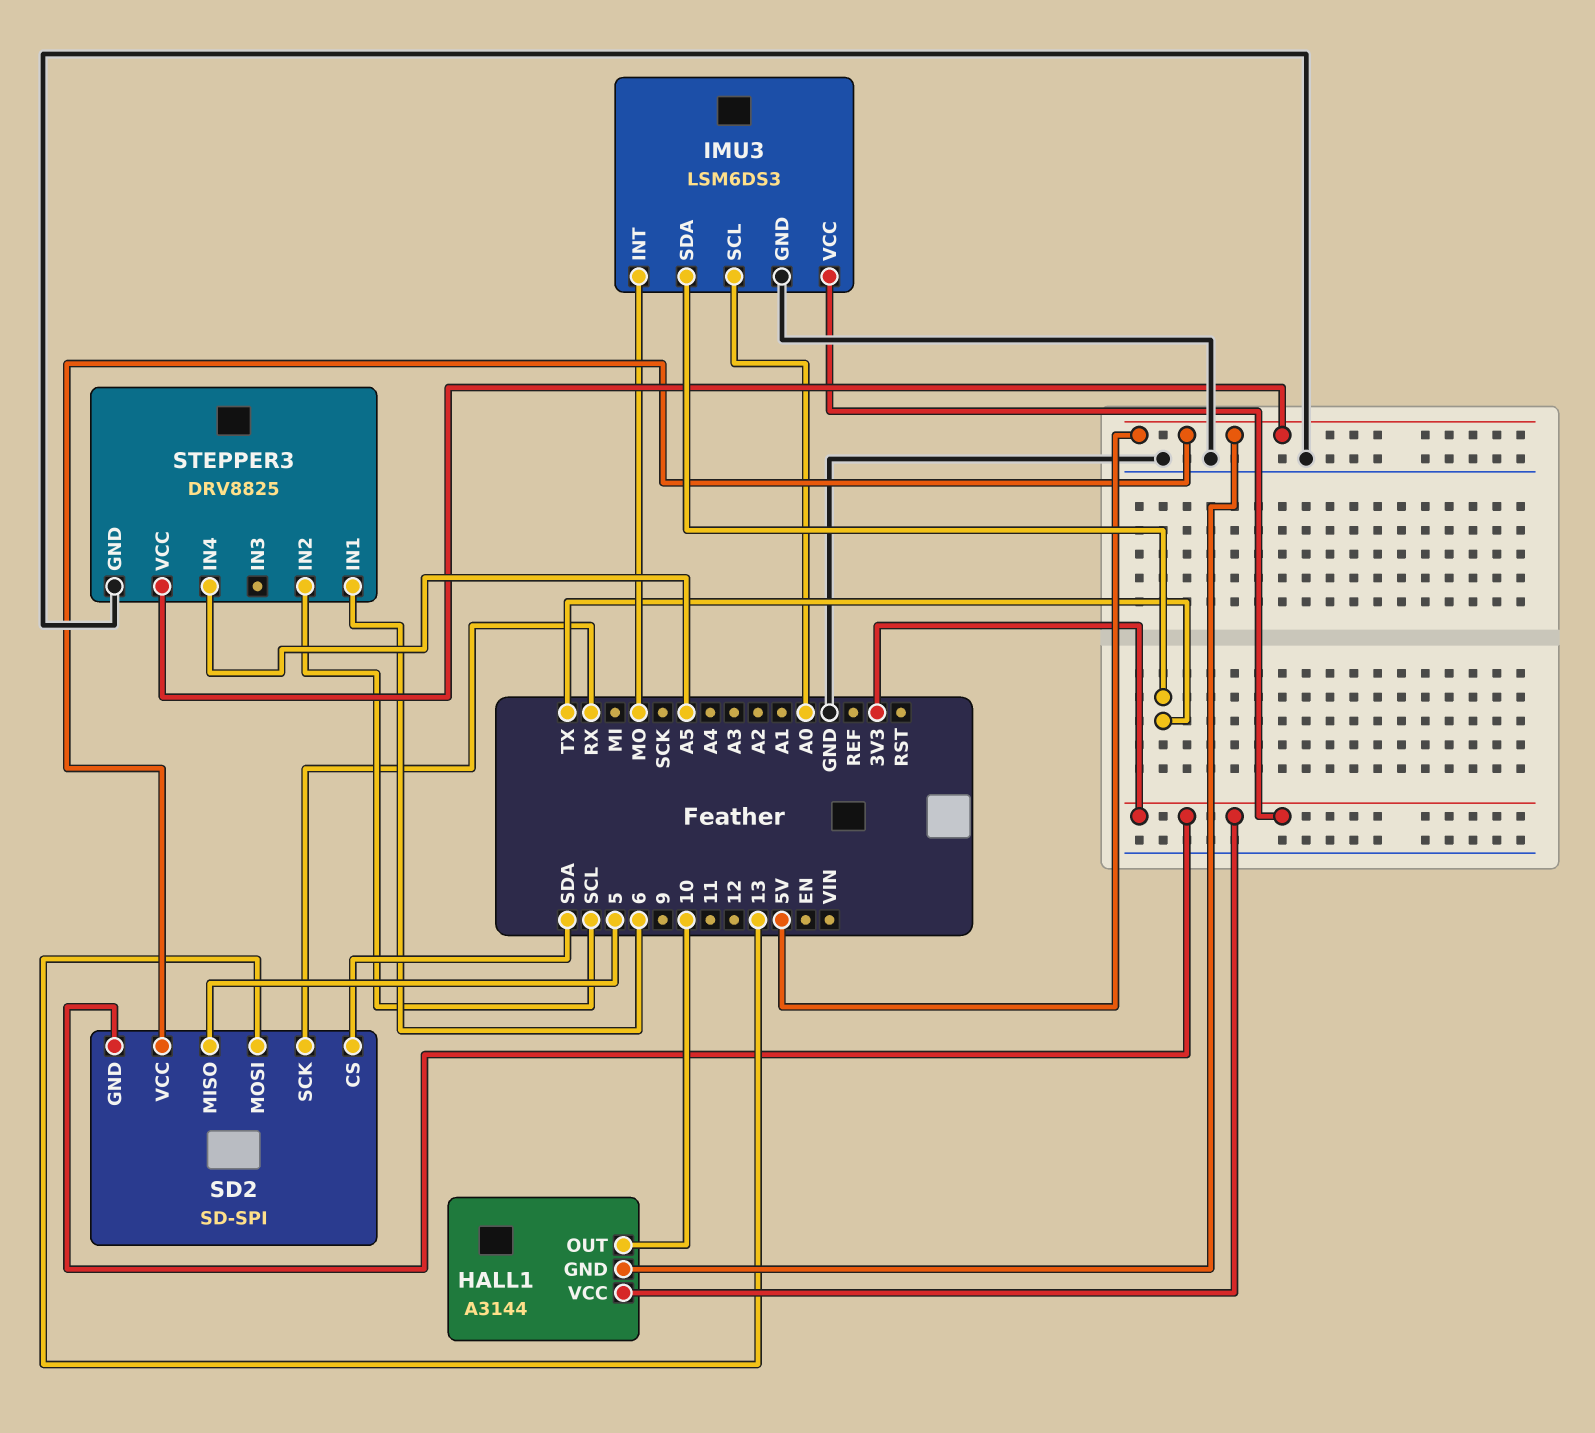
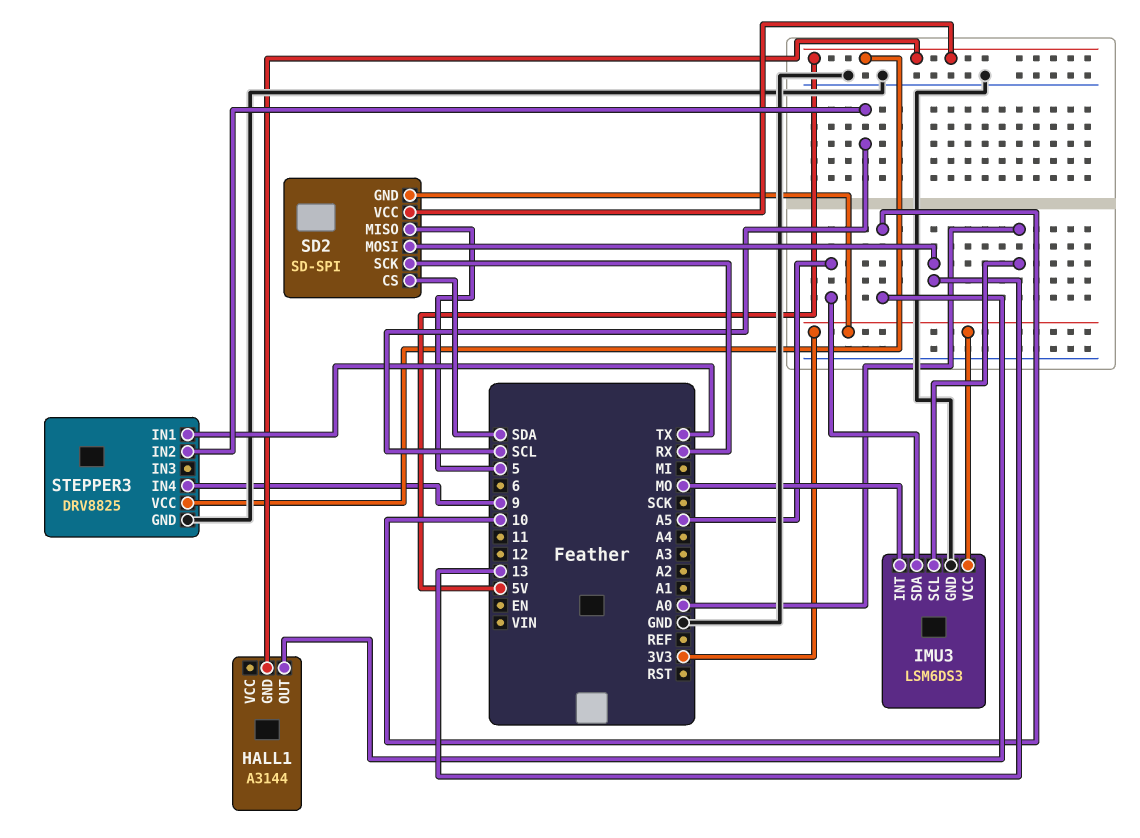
HALL1 pin VCC: 3V3 -> none
IMU3 pin SDA: TX -> A5
STEPPER3 pin IN1: 6 -> TX
STEPPER3 pin IN4: A5 -> 9

